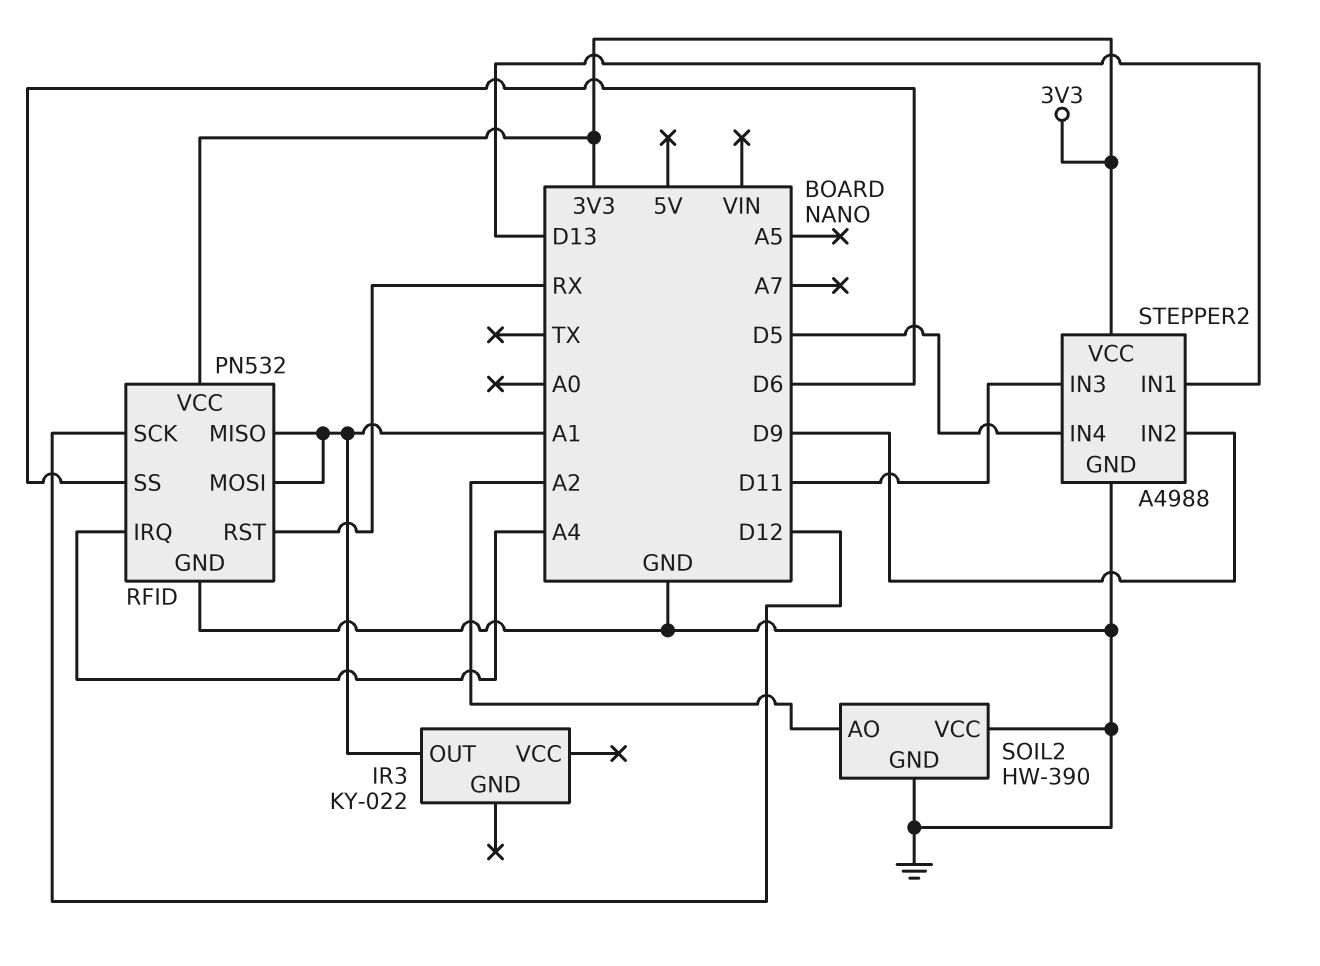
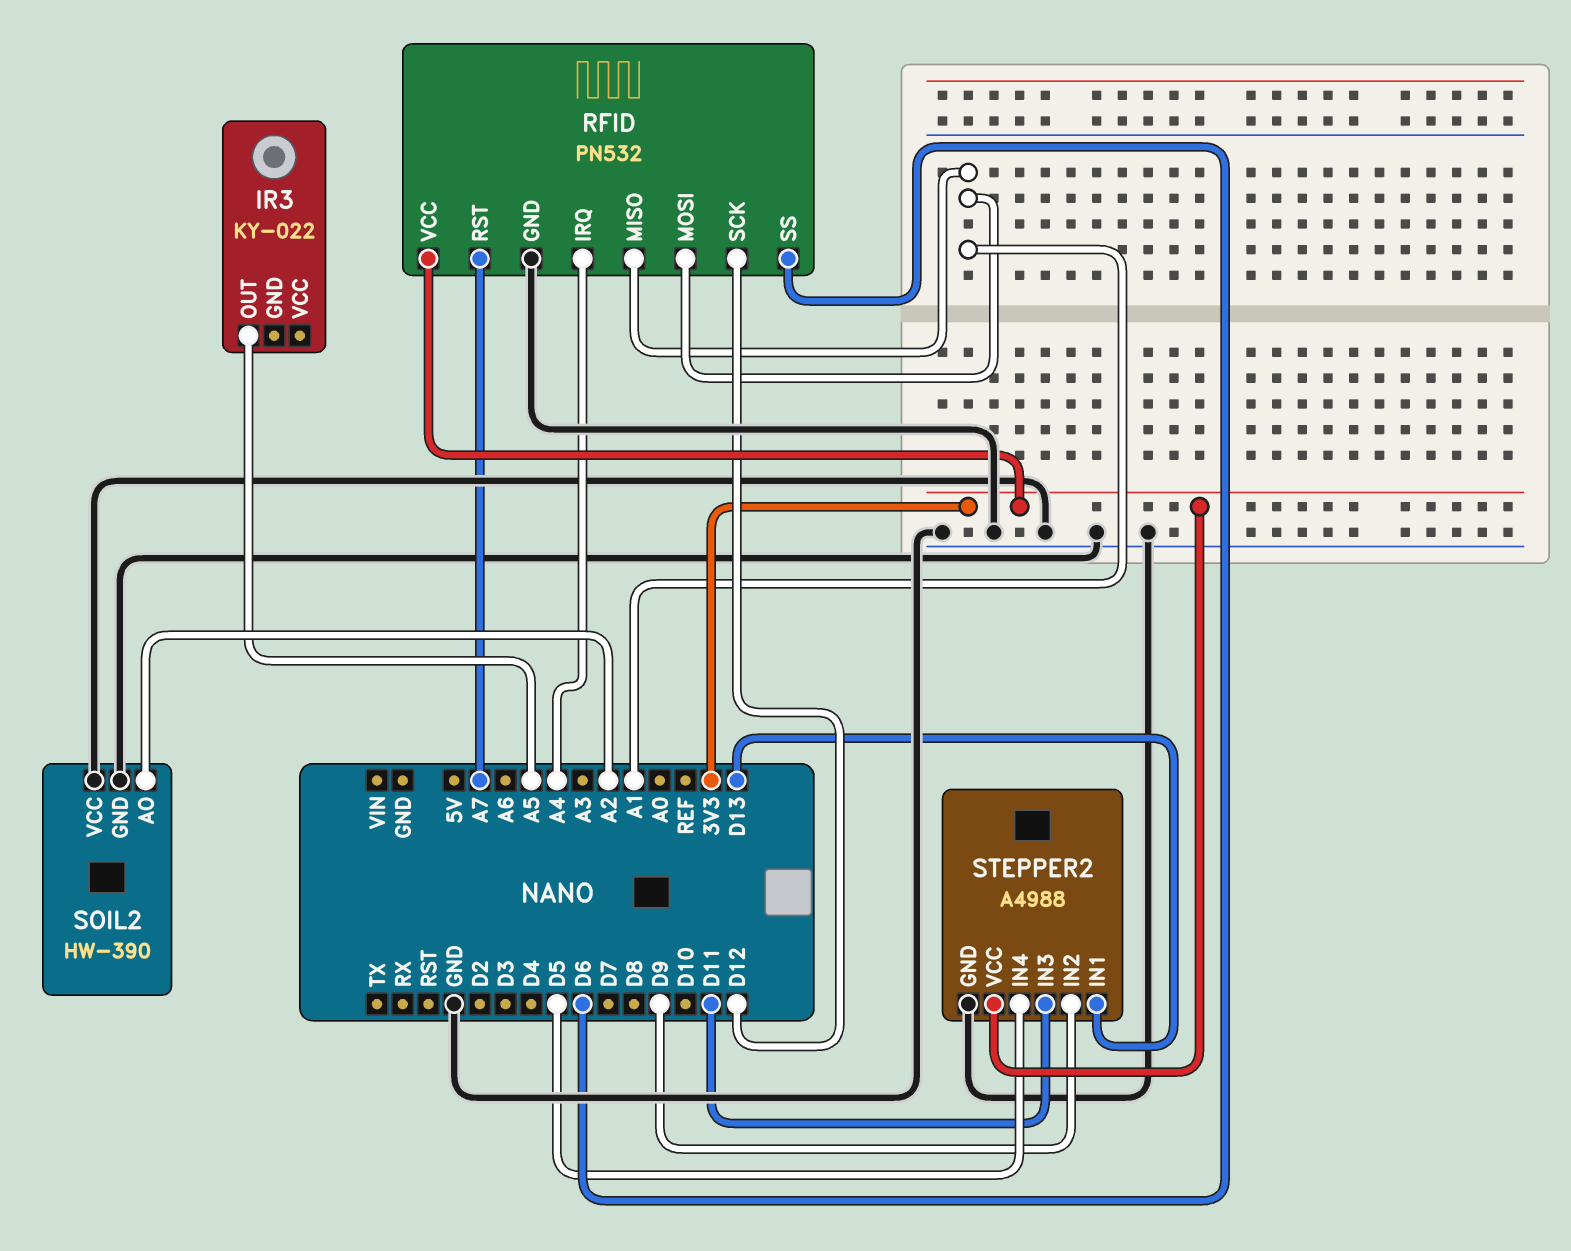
IR3 pin OUT: A1 -> A5
RFID pin RST: RX -> A7

